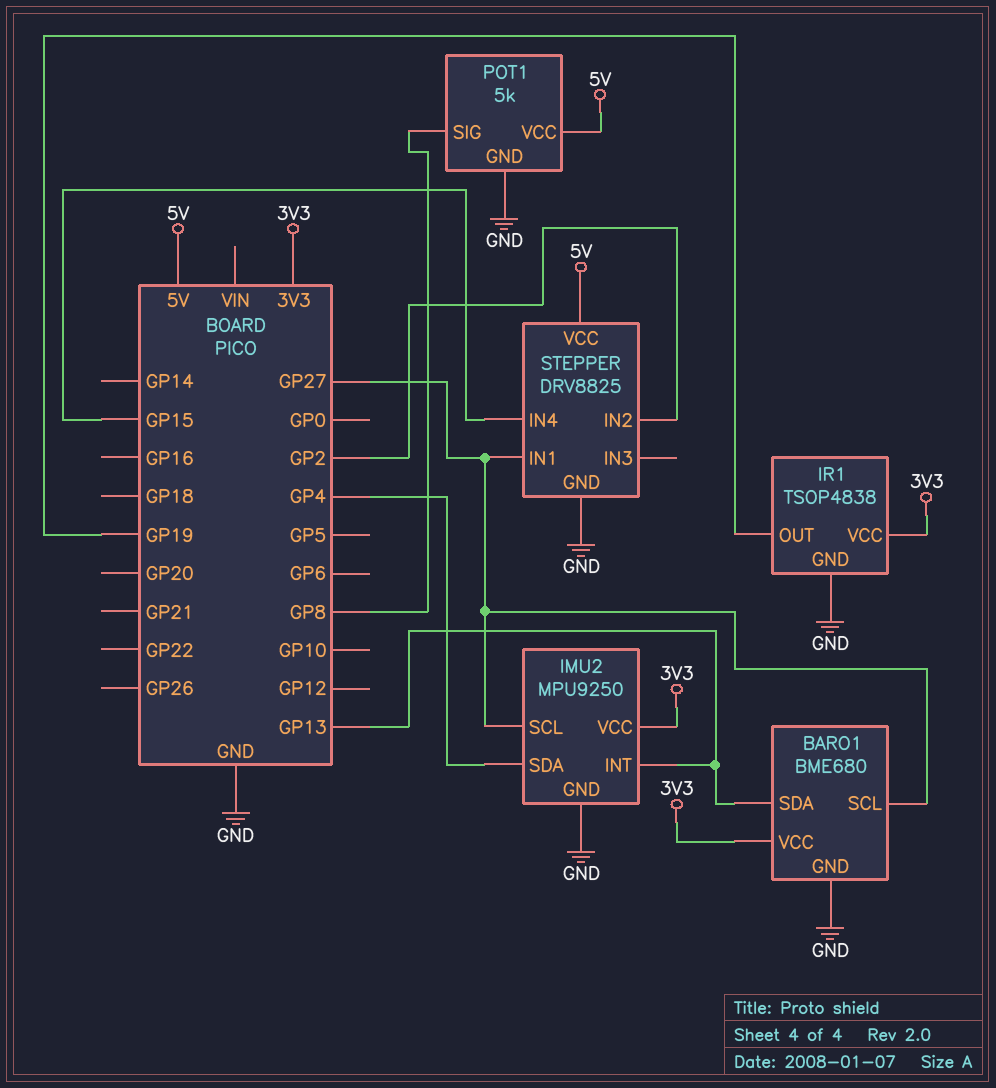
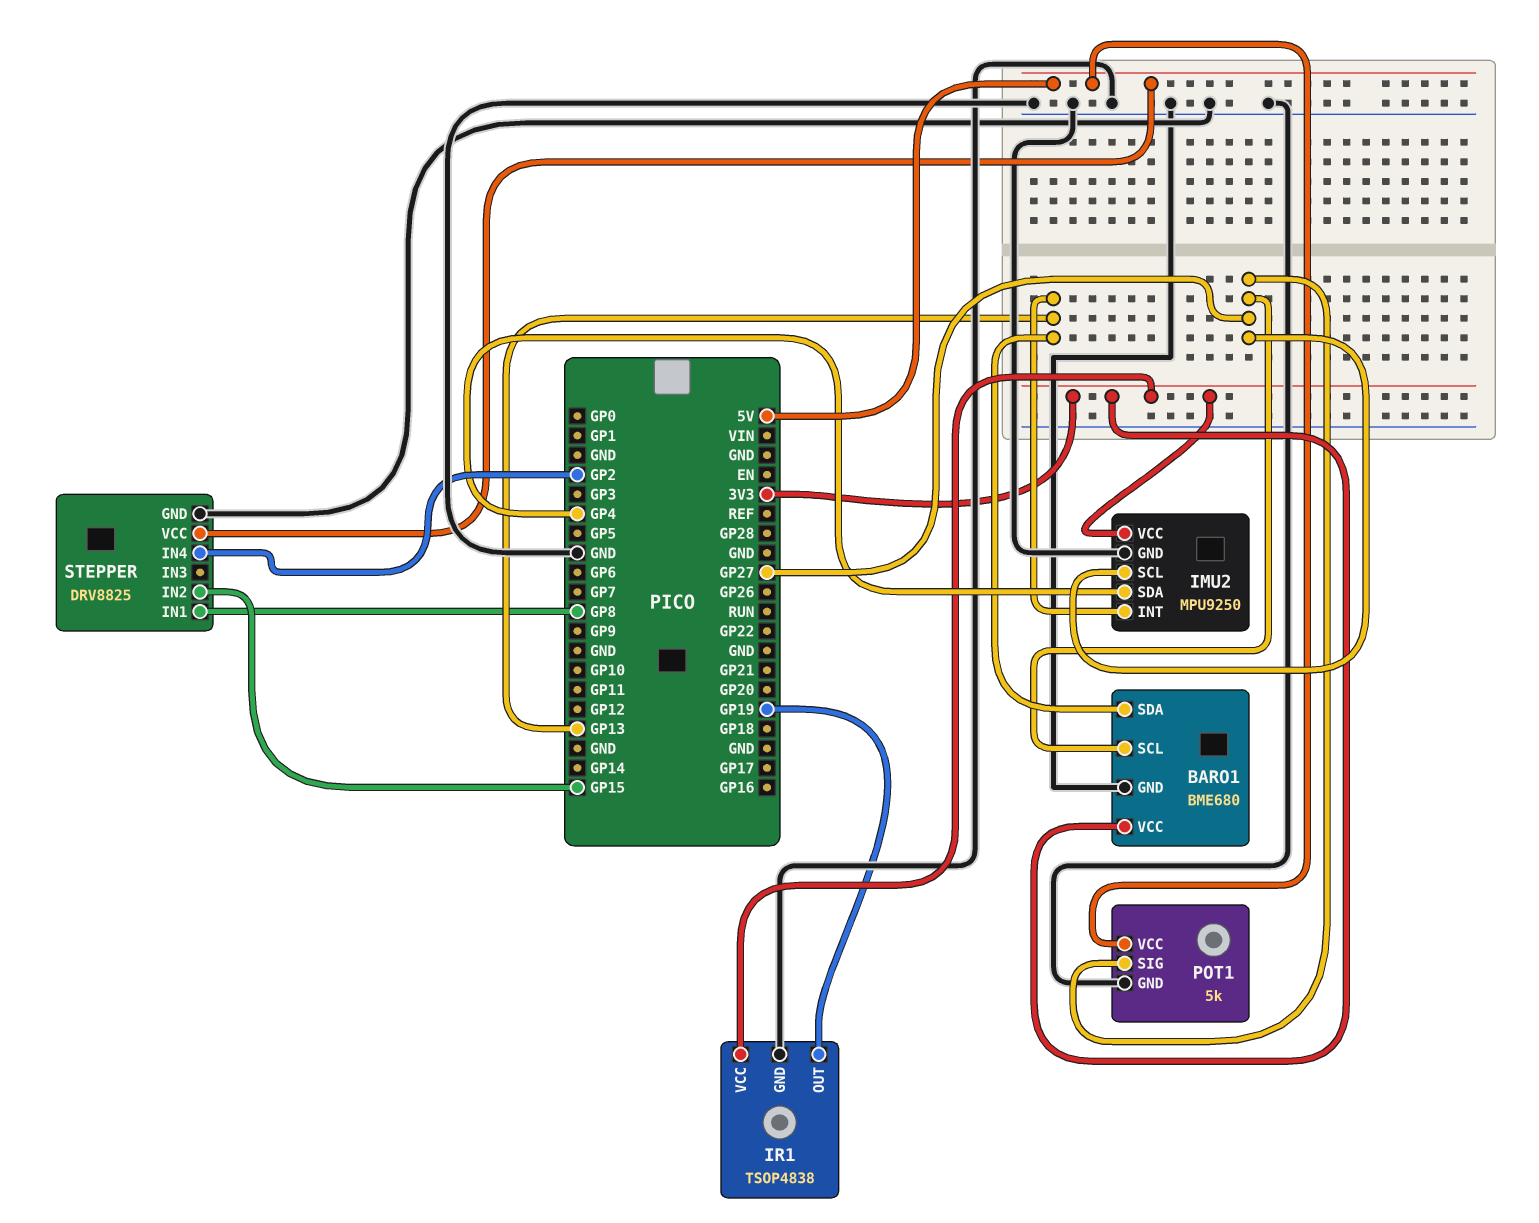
POT1 pin SIG: GP8 -> GP27
STEPPER pin IN1: GP27 -> GP8
STEPPER pin IN2: GP2 -> GP15
STEPPER pin IN4: GP15 -> GP2

